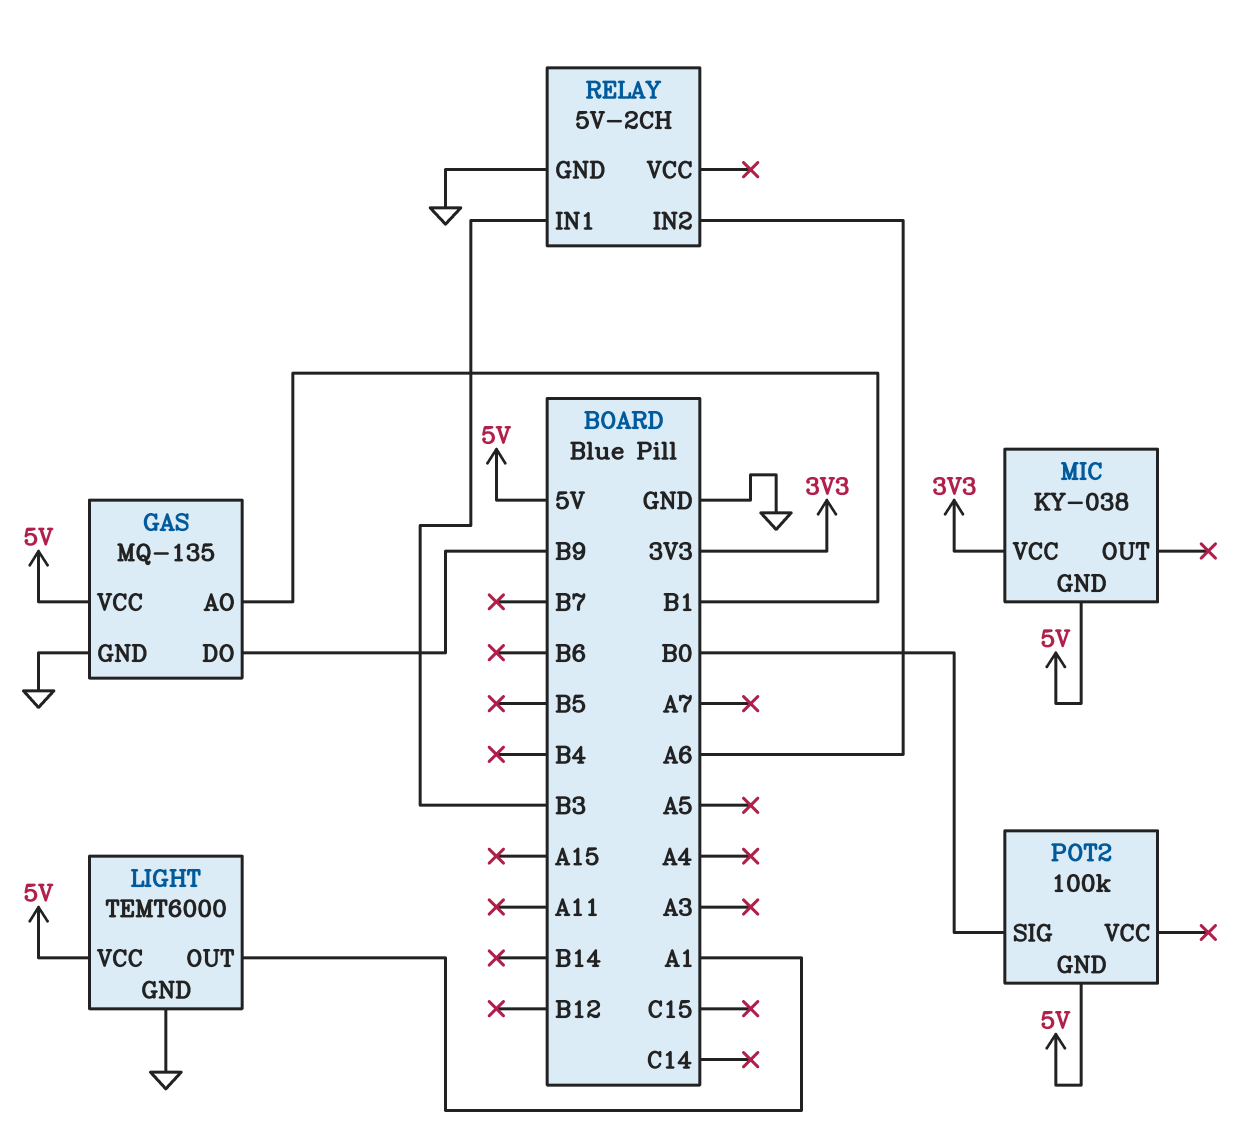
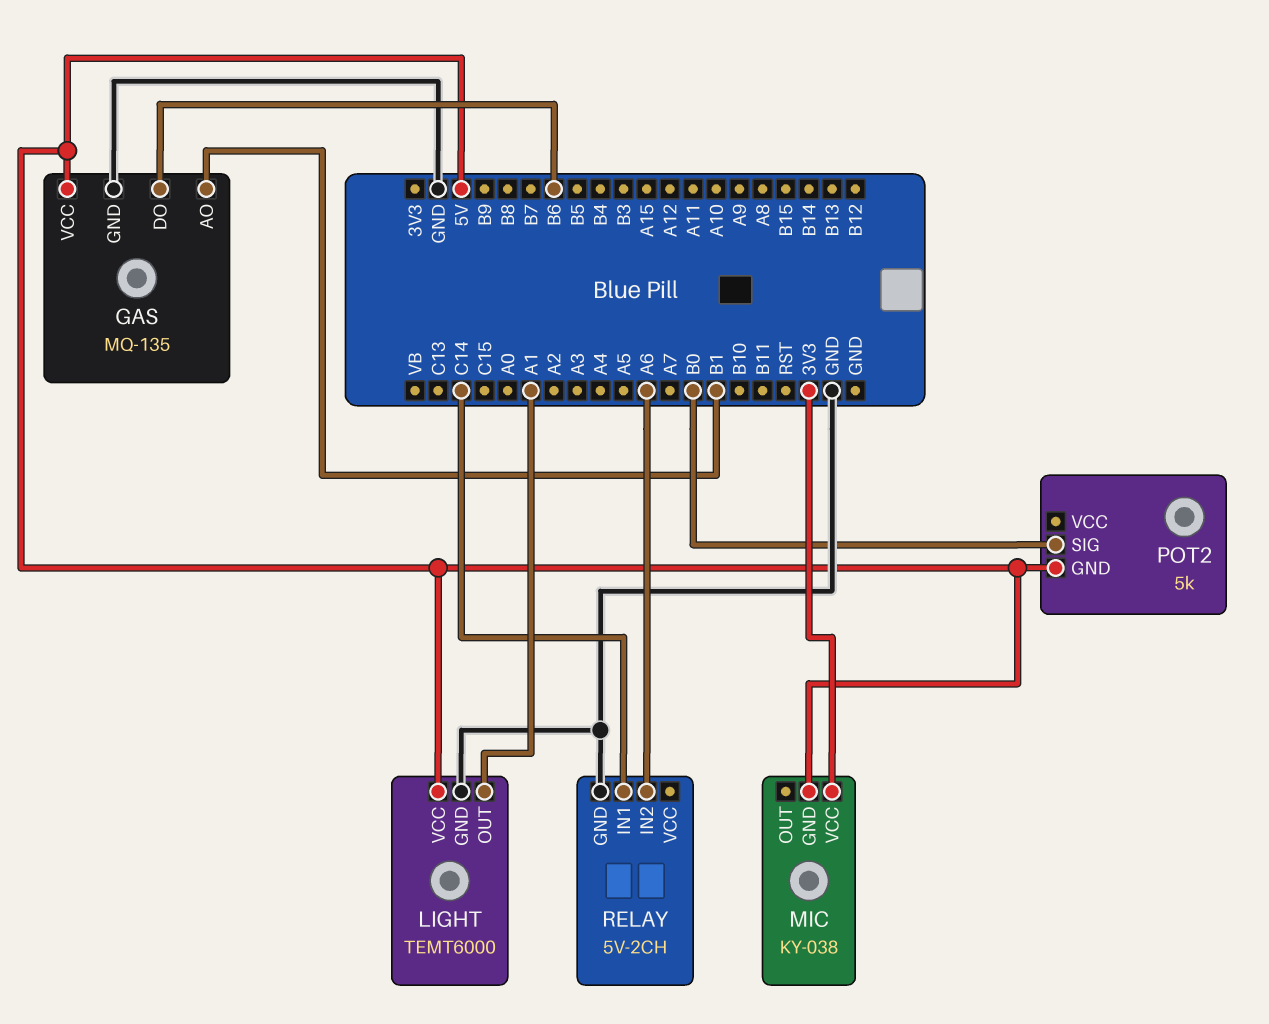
GAS pin DO: B9 -> B6
POT2: 100k -> 5k
RELAY pin IN1: B3 -> C14

